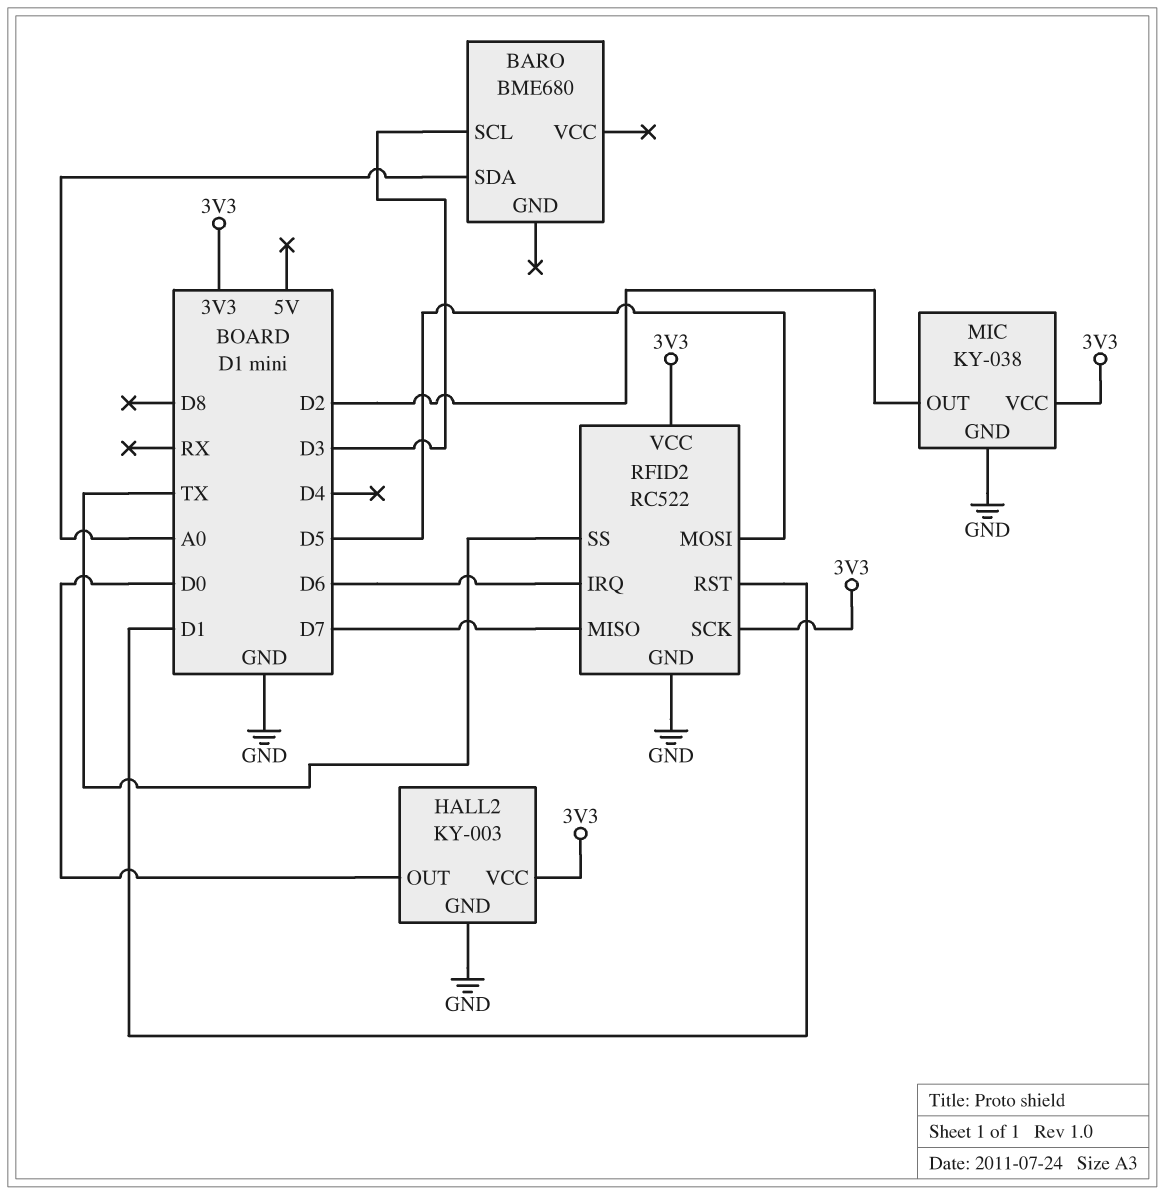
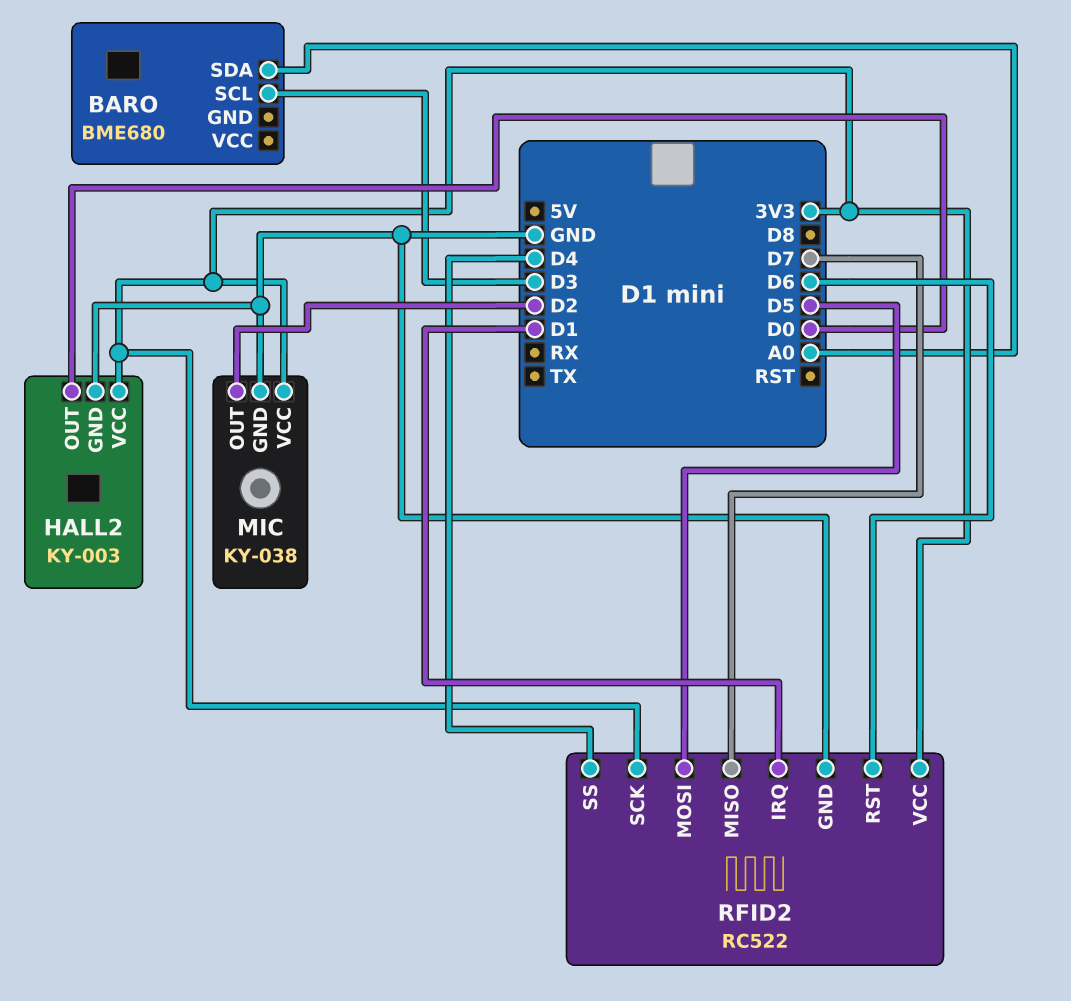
RFID2 pin IRQ: D6 -> D1
RFID2 pin RST: D1 -> D6
RFID2 pin SS: TX -> D4

